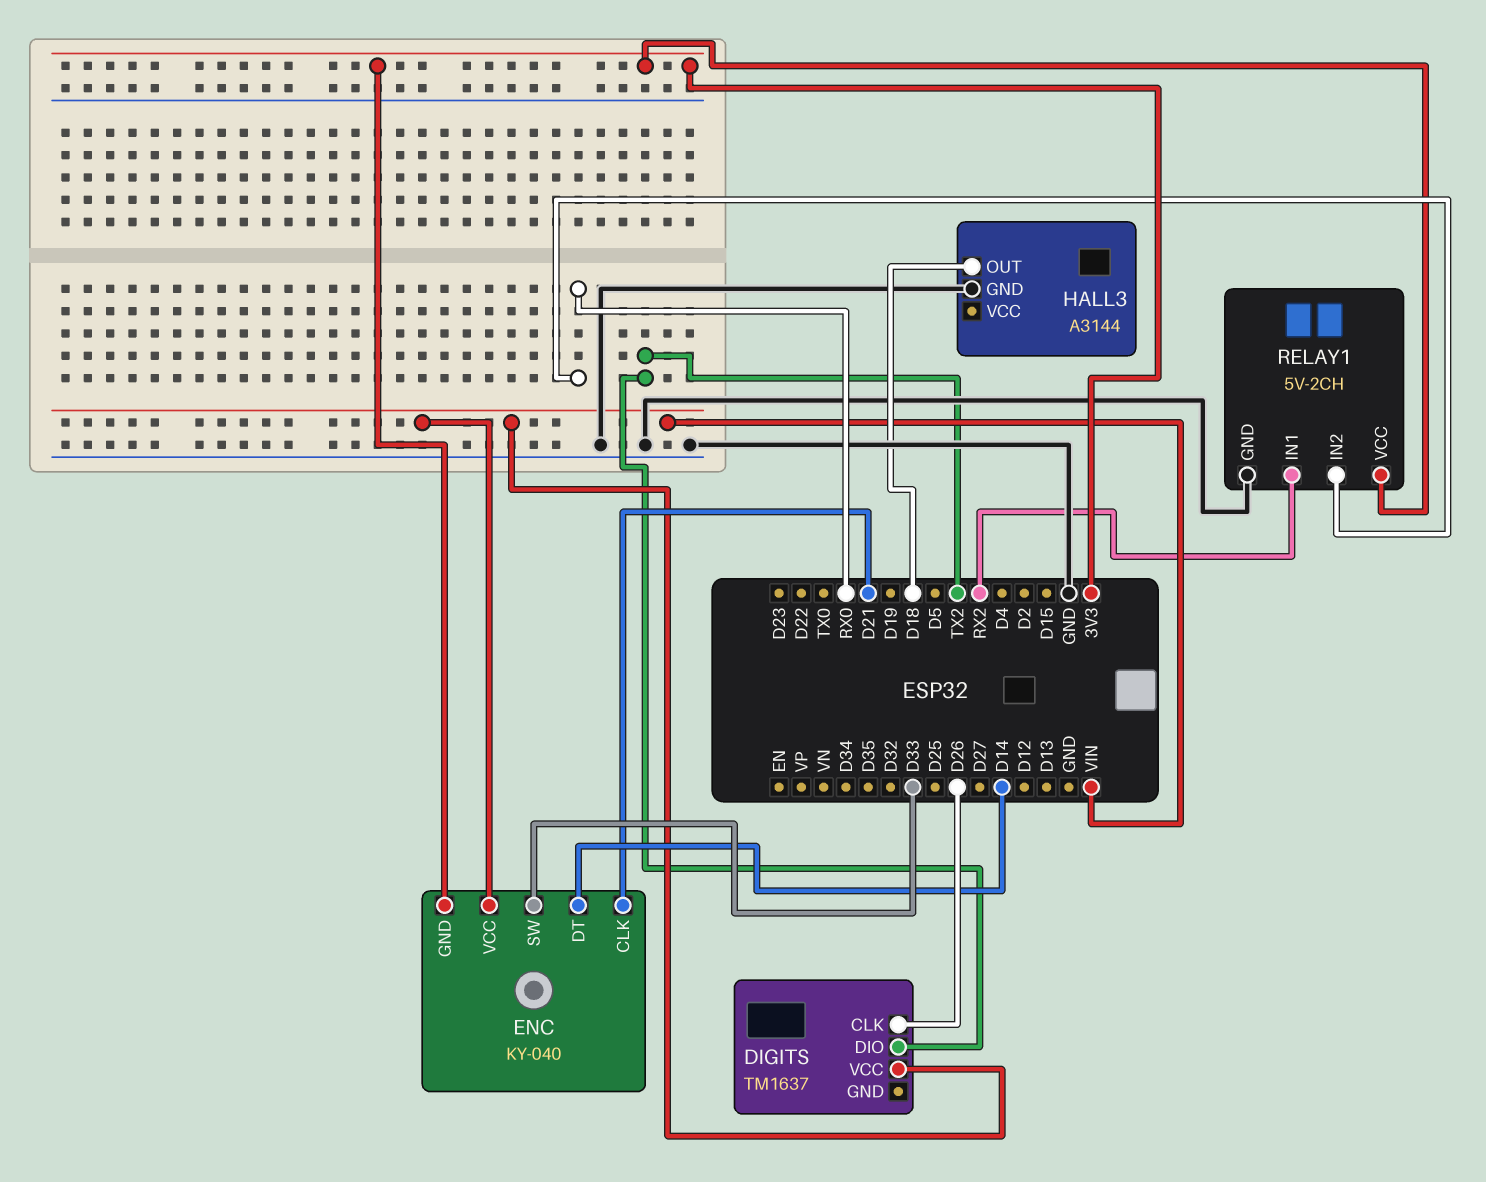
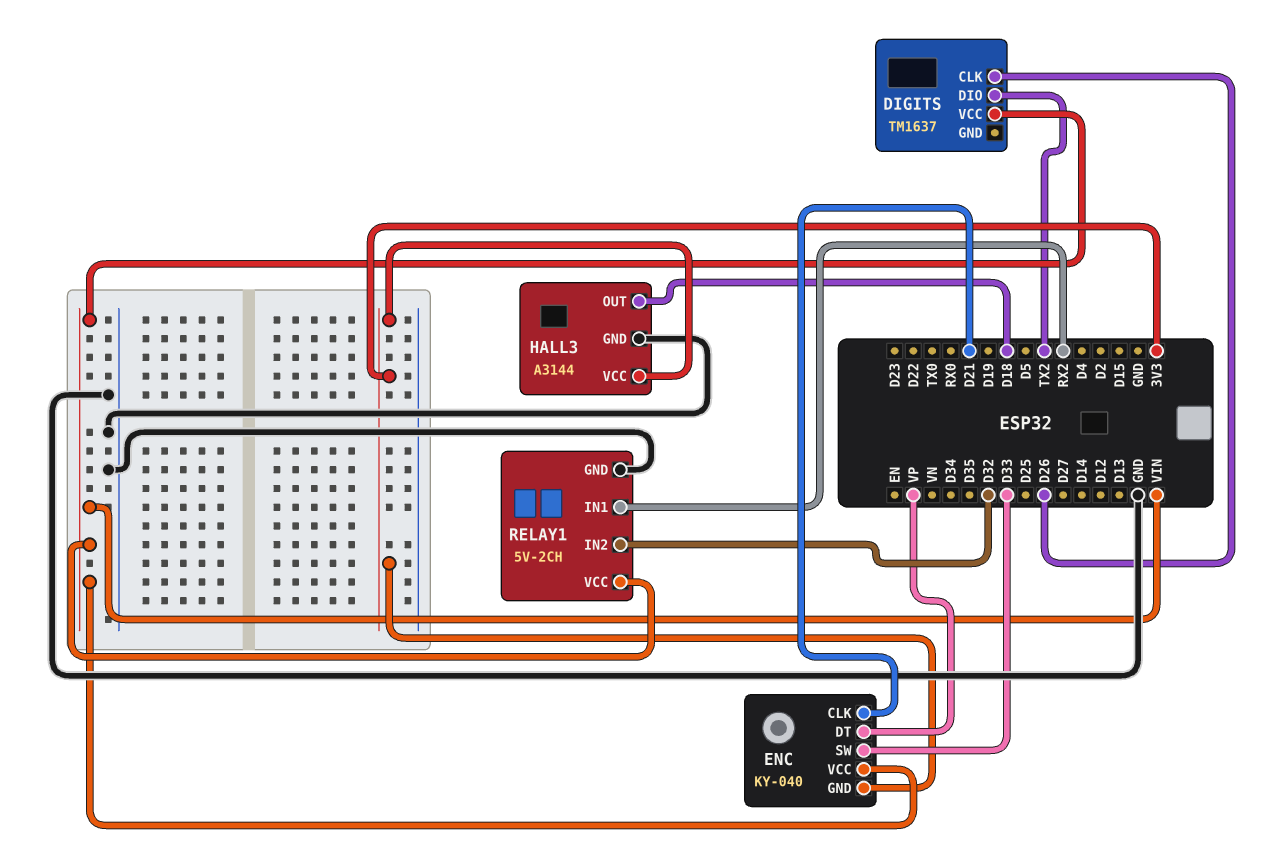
ENC pin DT: D14 -> VP
HALL3 pin VCC: none -> 3V3
RELAY1 pin IN2: RX0 -> D32
RELAY1 pin VCC: 3V3 -> VIN

